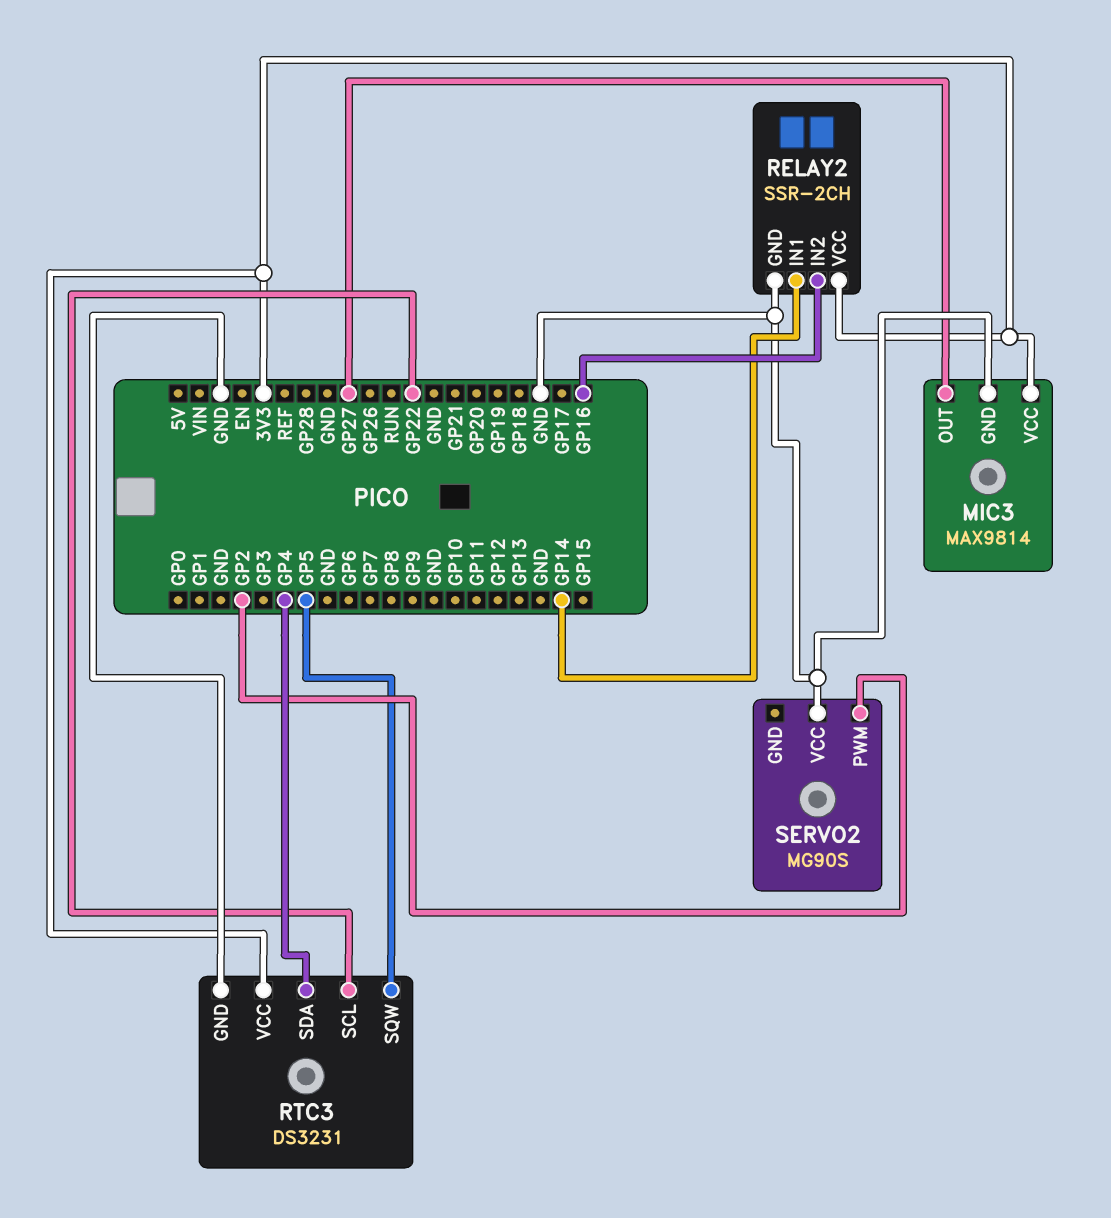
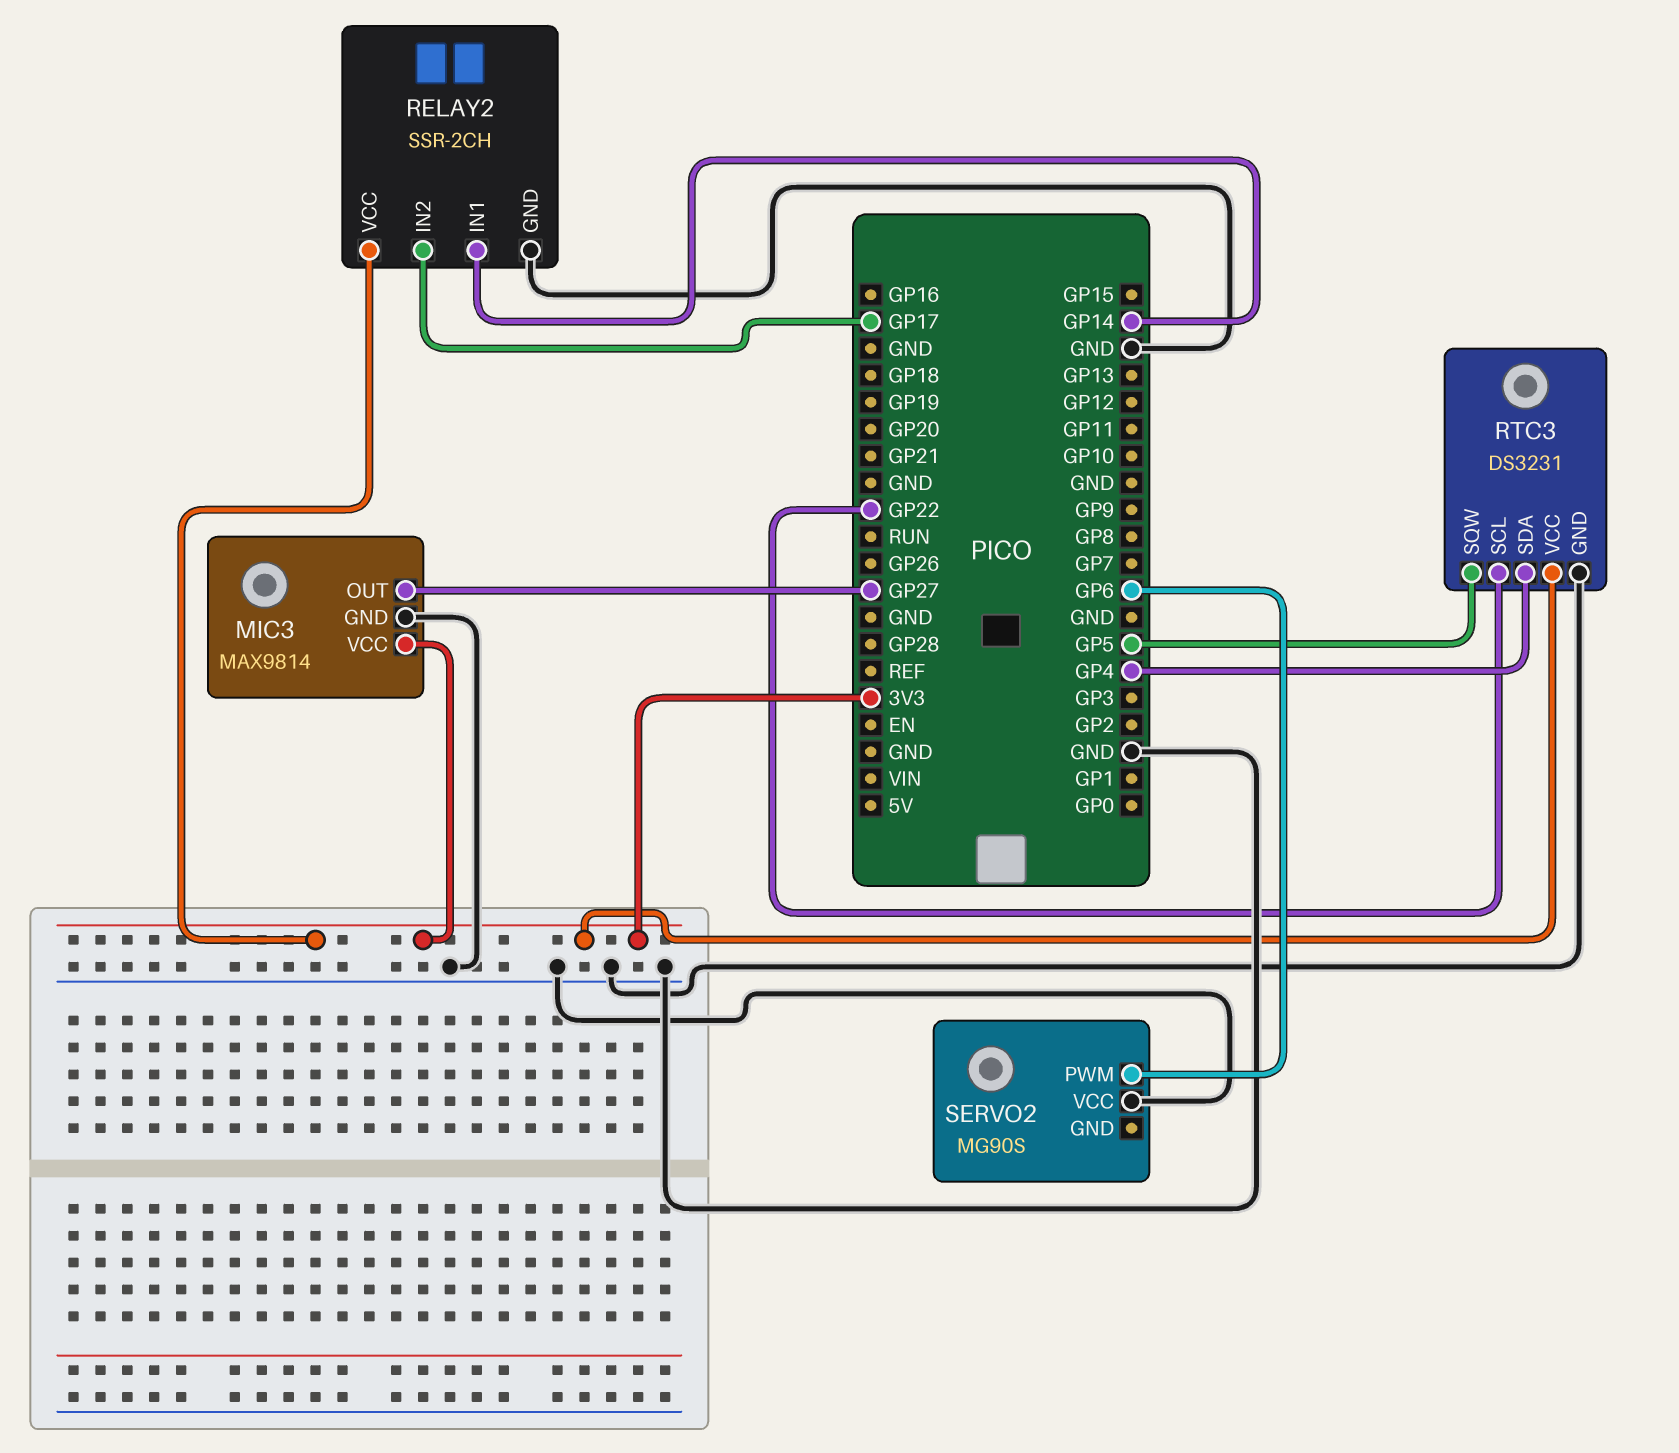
RELAY2 pin IN2: GP16 -> GP17
SERVO2 pin PWM: GP2 -> GP6

